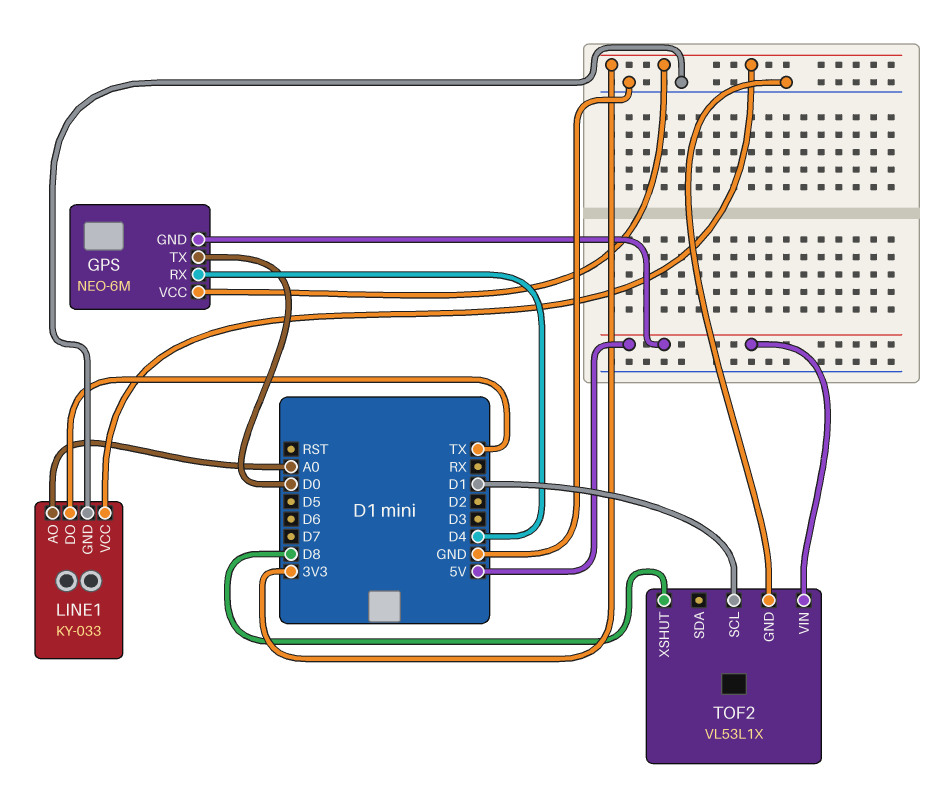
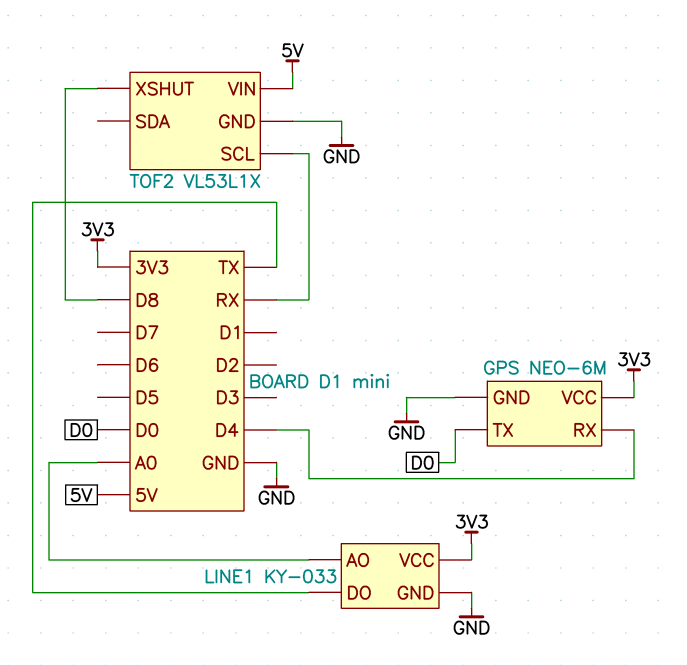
GPS pin GND: 5V -> GND
TOF2 pin SCL: D1 -> RX

